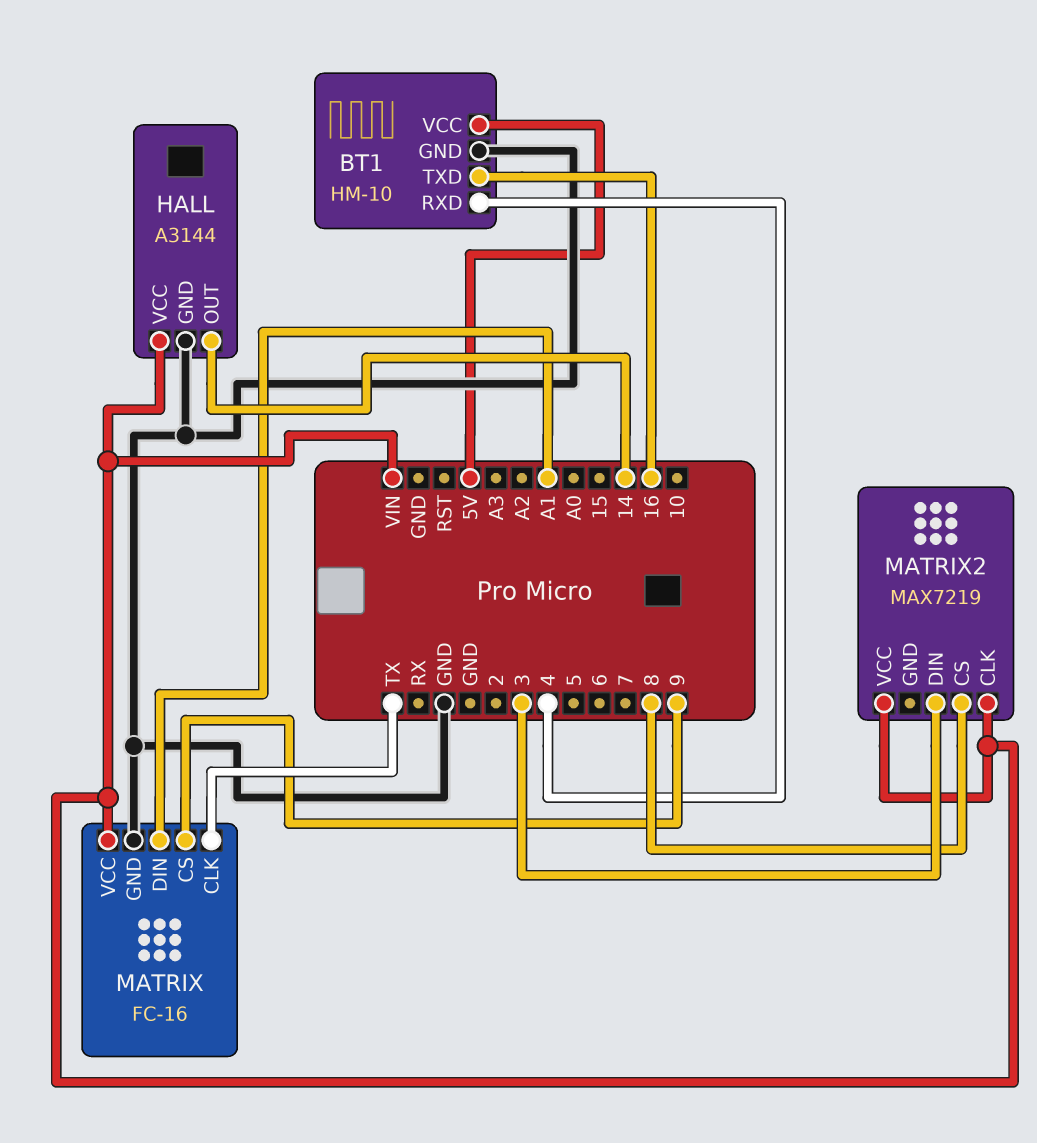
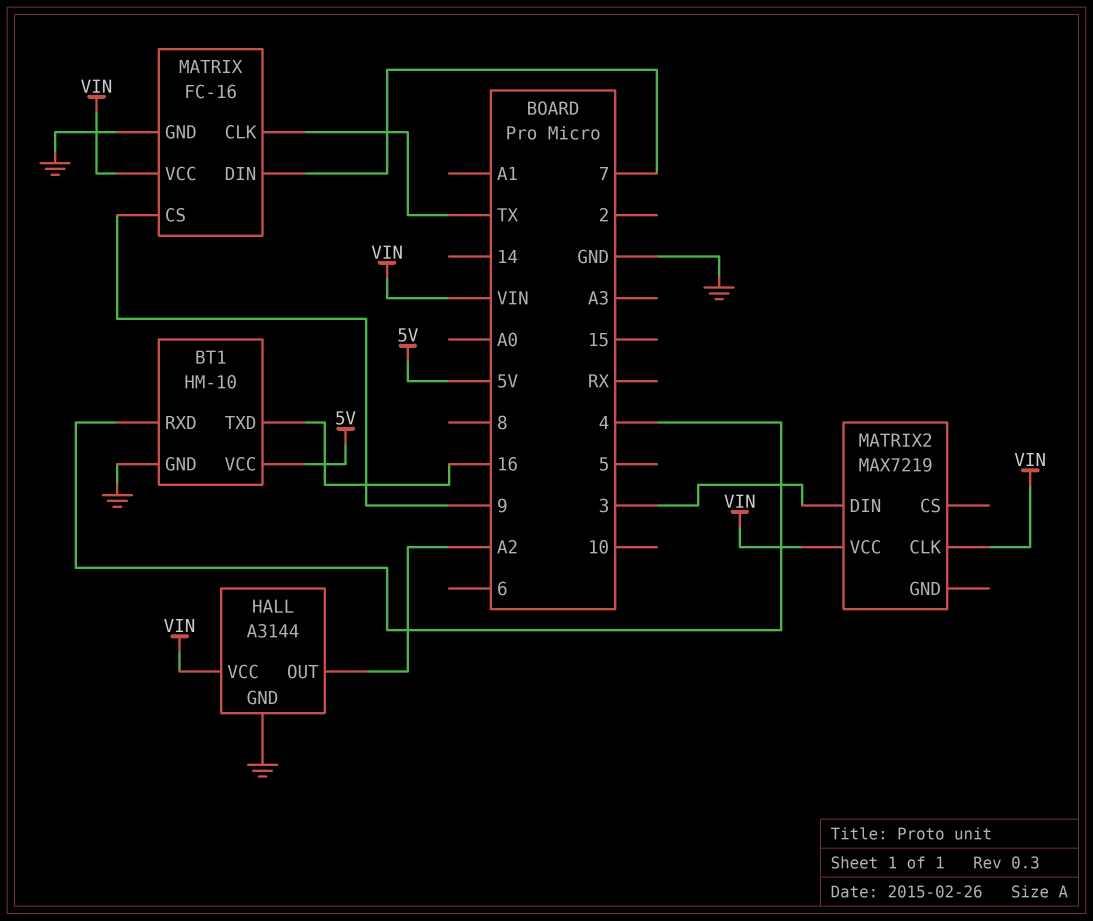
HALL pin OUT: 14 -> A2
MATRIX pin DIN: A1 -> 7
MATRIX2 pin CS: 8 -> none

